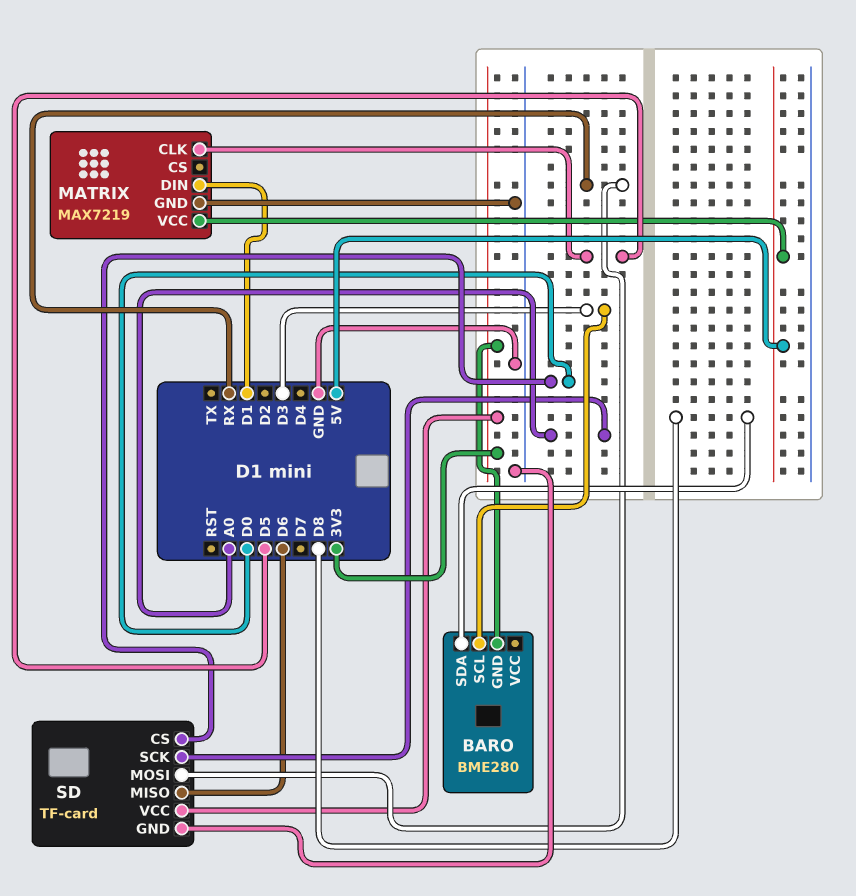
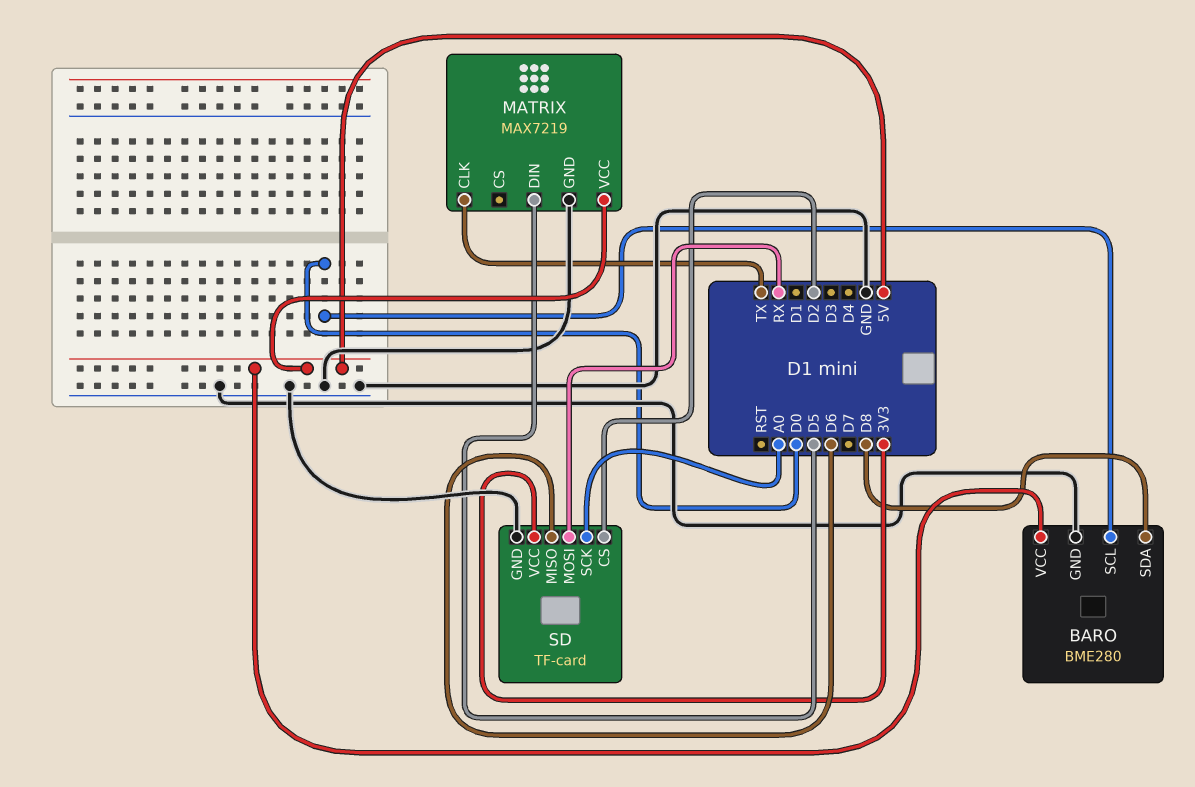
BARO pin GND: 3V3 -> GND
BARO pin SCL: D3 -> D0
BARO pin VCC: none -> 5V
MATRIX pin CLK: D5 -> TX
MATRIX pin DIN: D1 -> D5
SD pin CS: D0 -> D2

